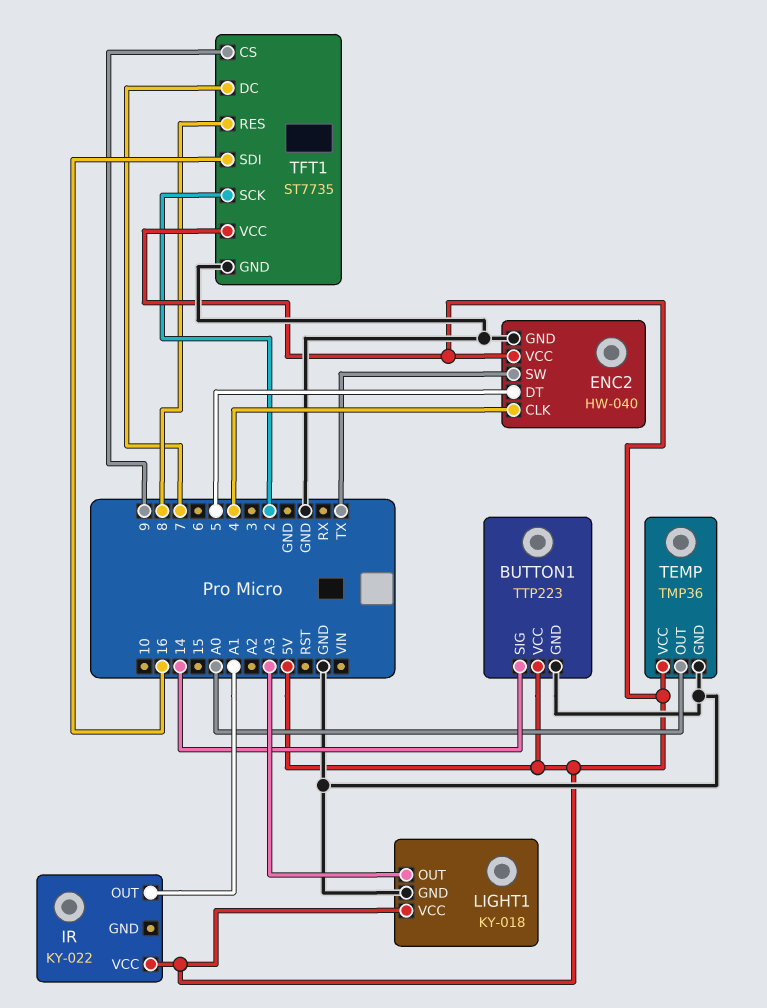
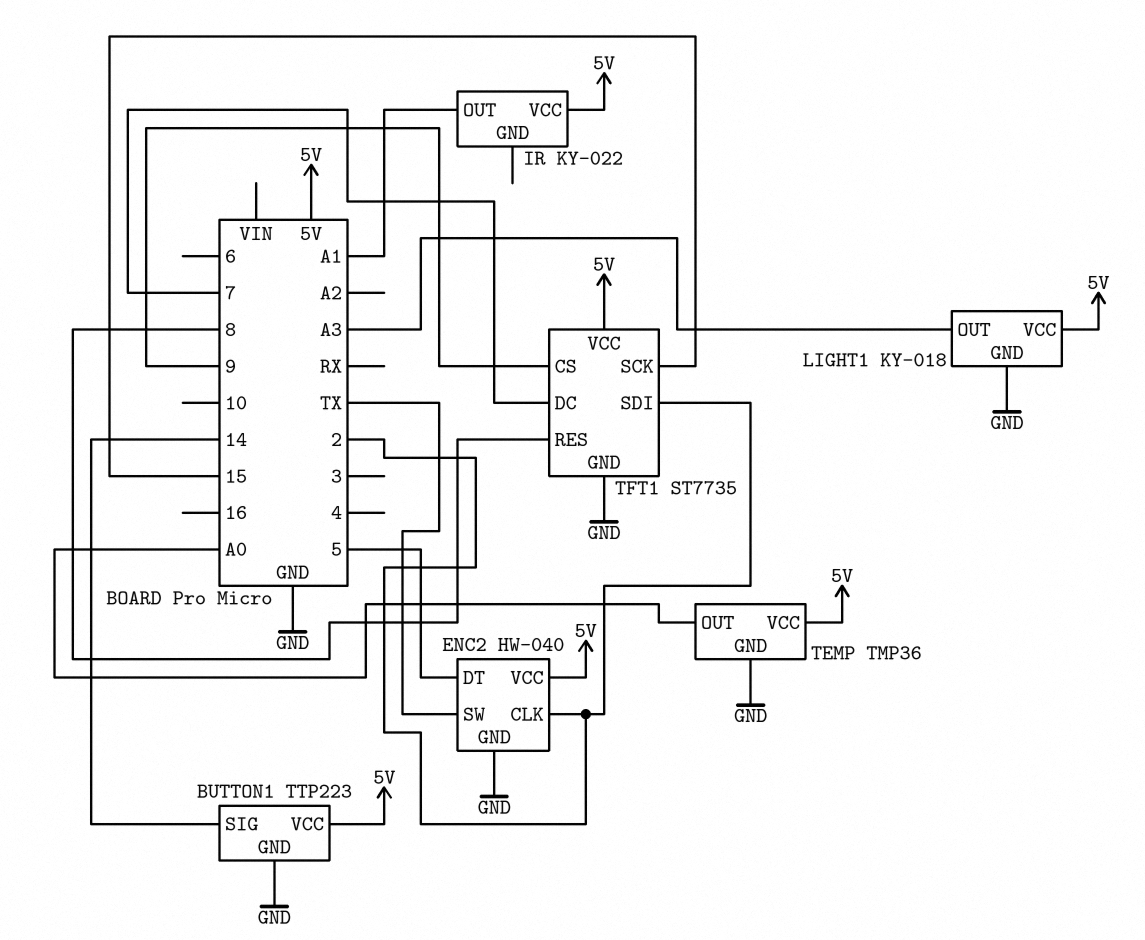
ENC2 pin CLK: 4 -> 2
TFT1 pin SCK: 2 -> 15
TFT1 pin SDI: 16 -> 2

